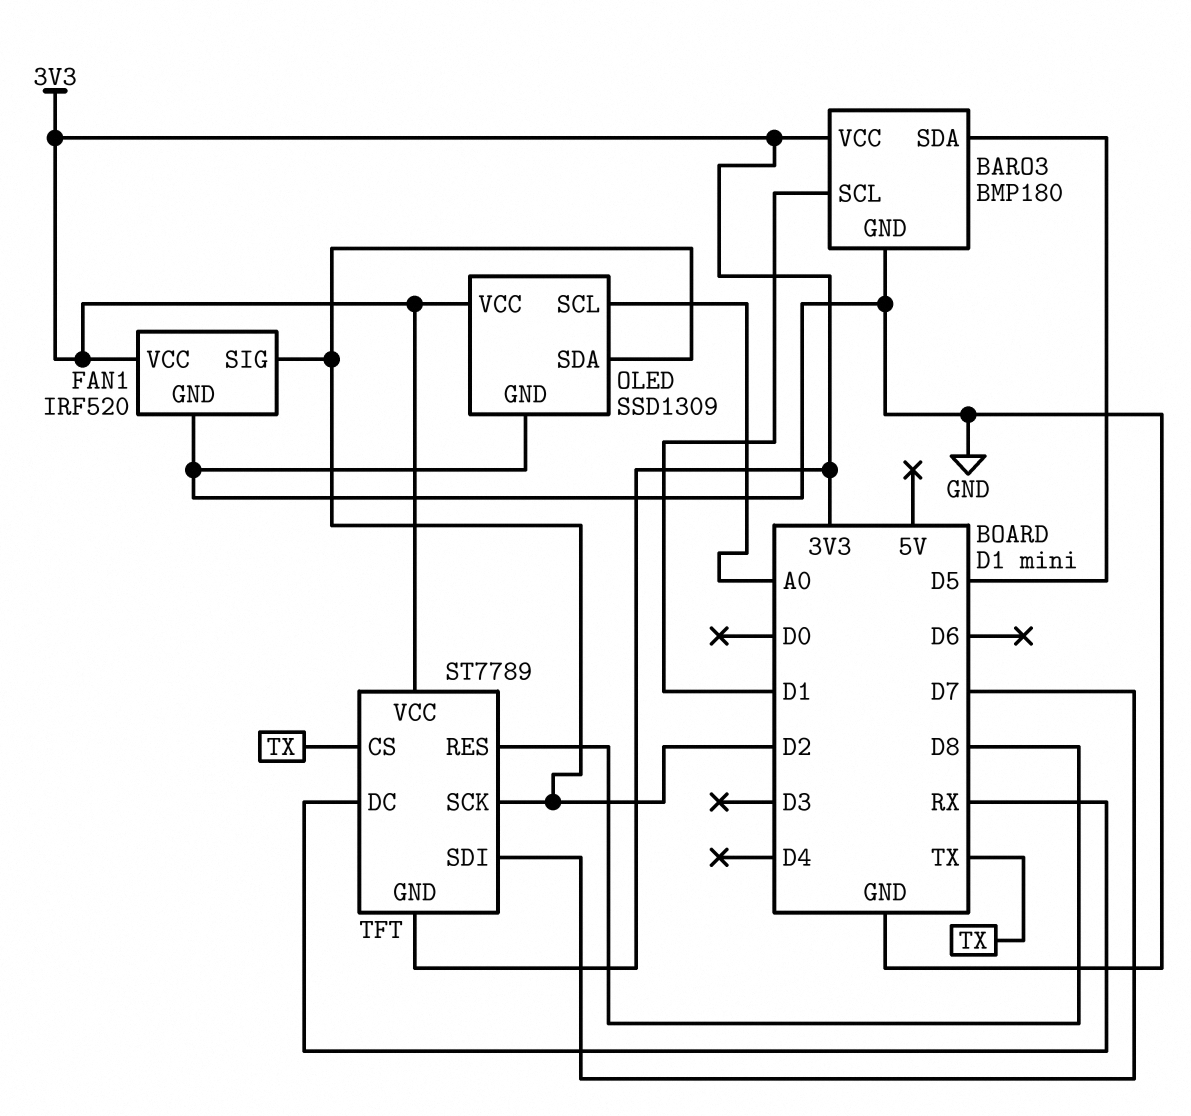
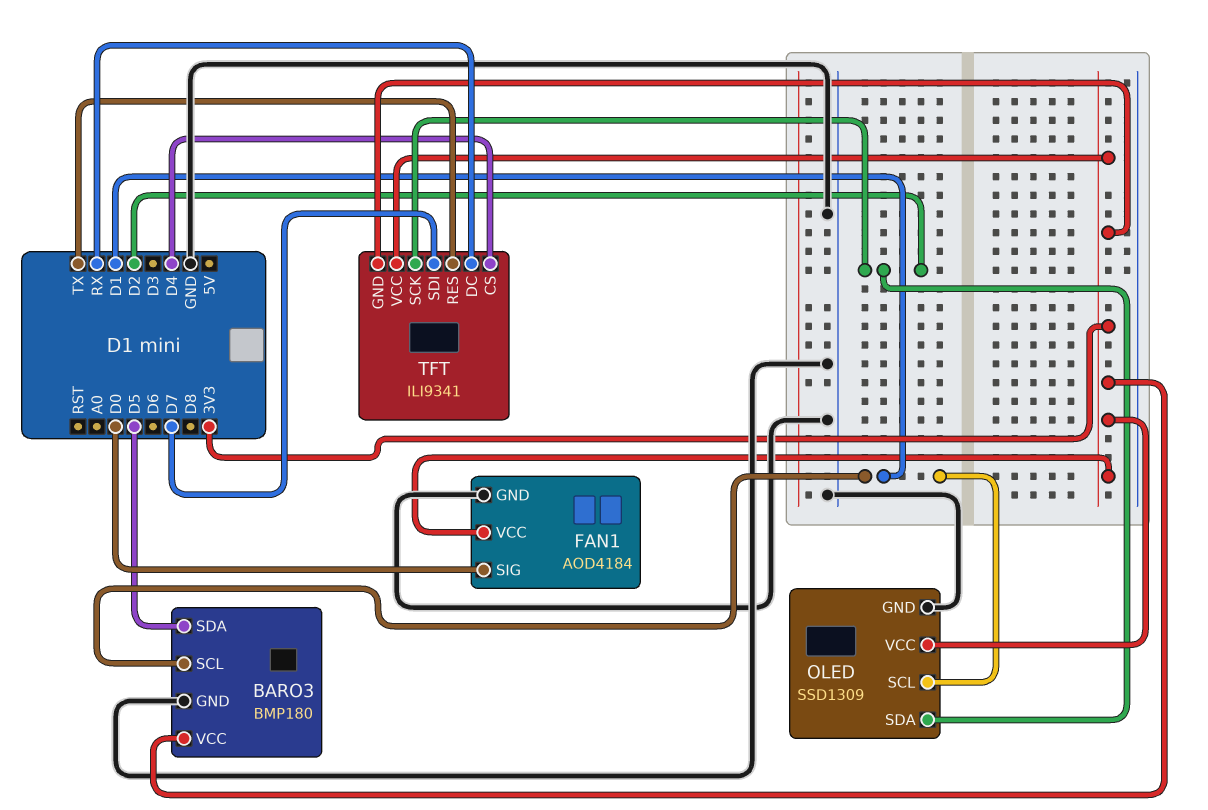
FAN1: IRF520 -> AOD4184
FAN1 pin SIG: D2 -> D0
OLED pin SCL: A0 -> D1
TFT: ST7789 -> ILI9341
TFT pin CS: TX -> D4
TFT pin RES: D8 -> TX

